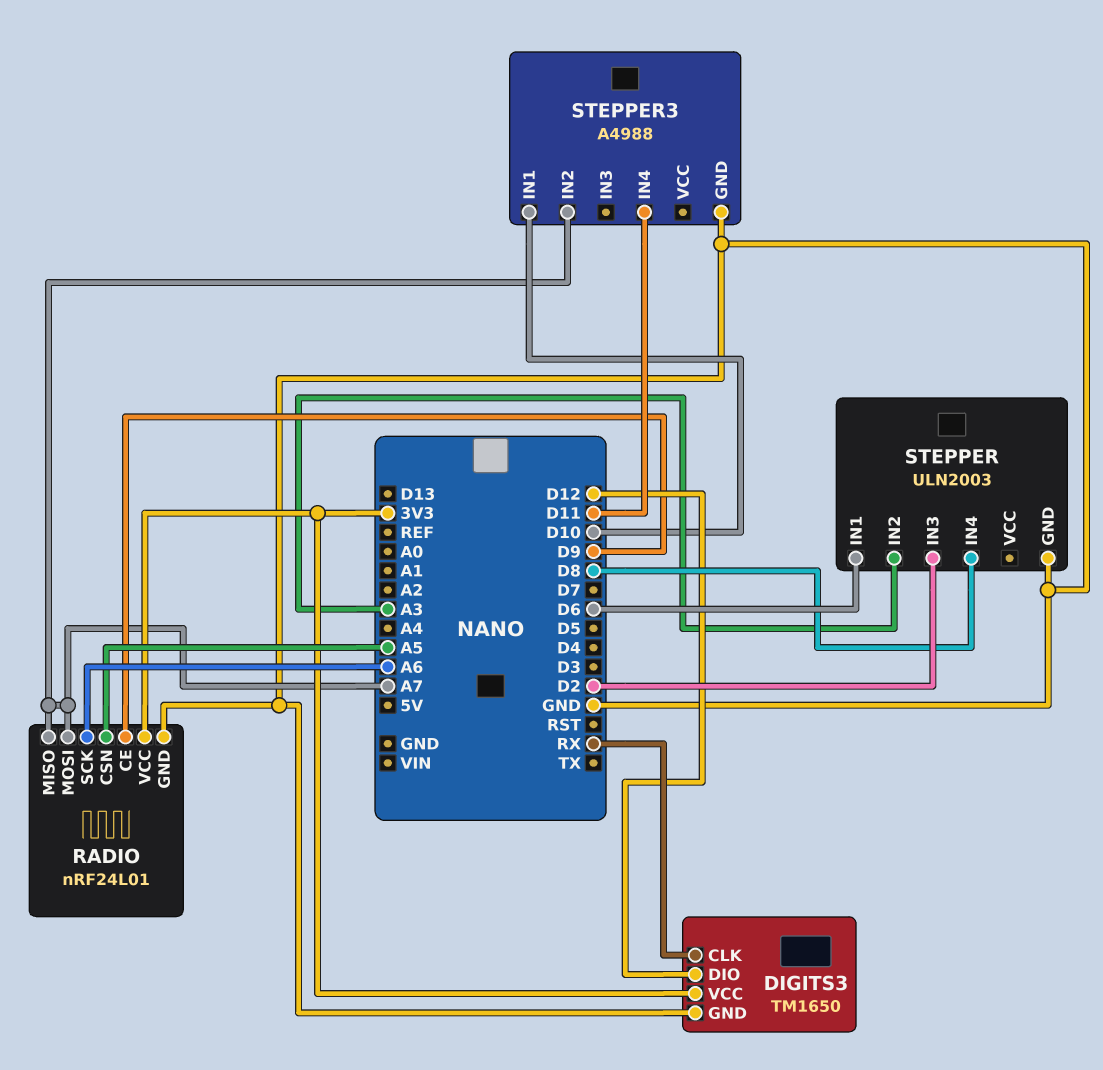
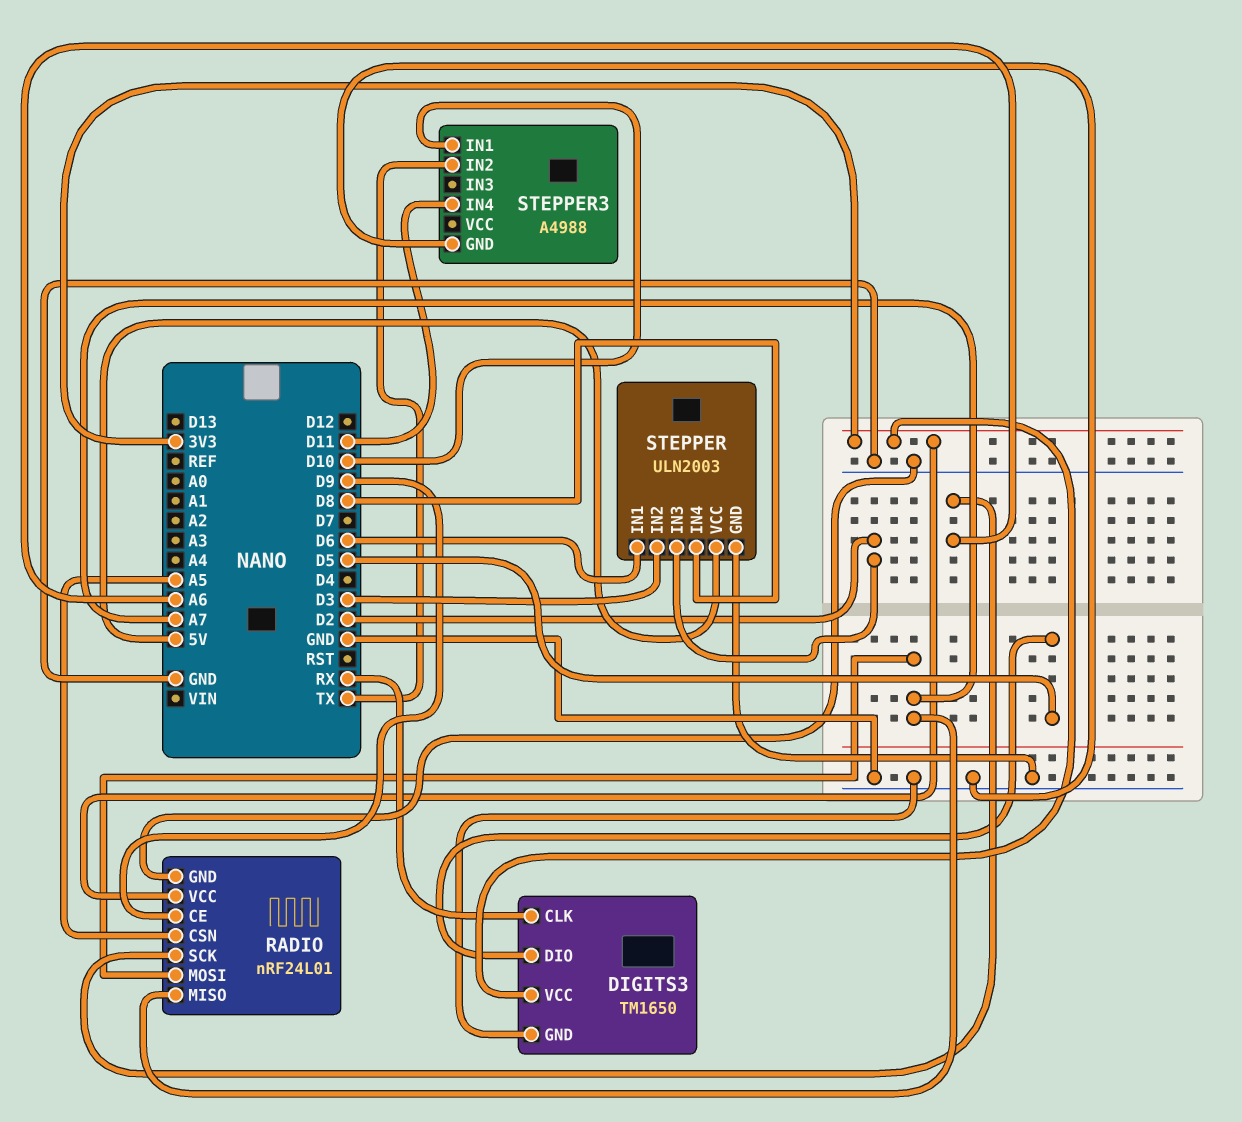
DIGITS3 pin DIO: D12 -> D5
STEPPER pin IN2: A3 -> D3
STEPPER pin VCC: none -> 5V
STEPPER3 pin IN2: A7 -> TX

